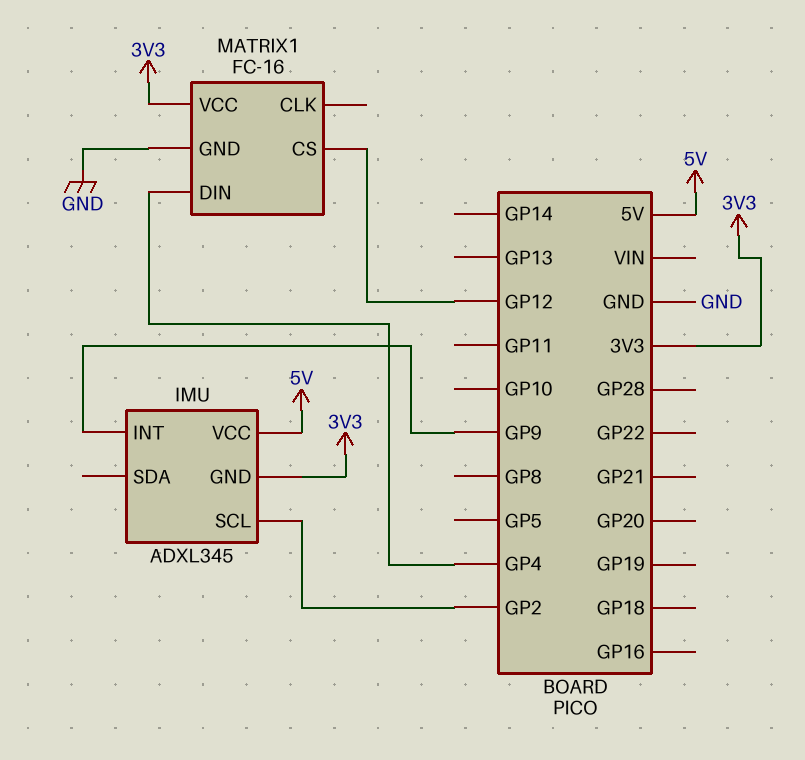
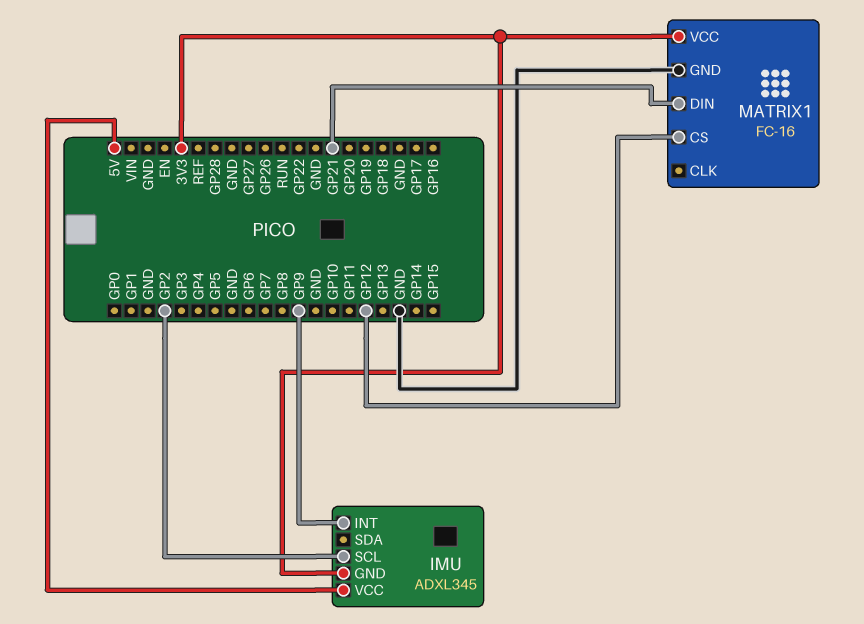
MATRIX1 pin DIN: GP4 -> GP21

